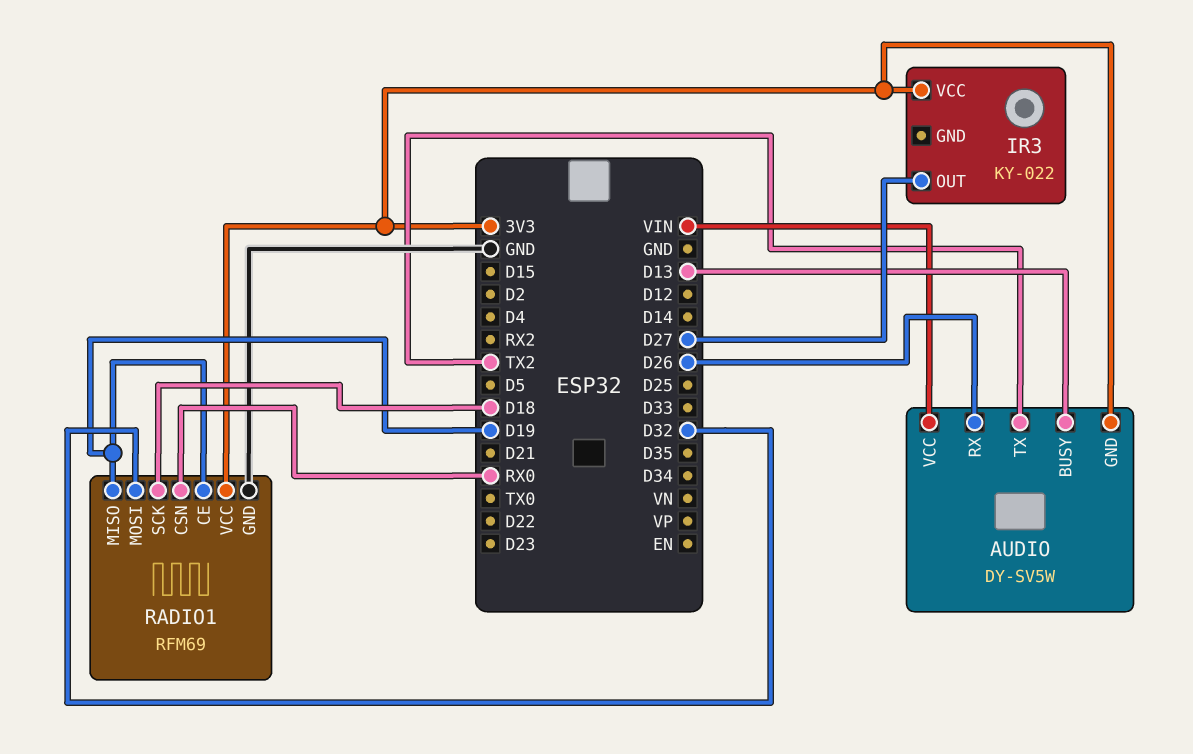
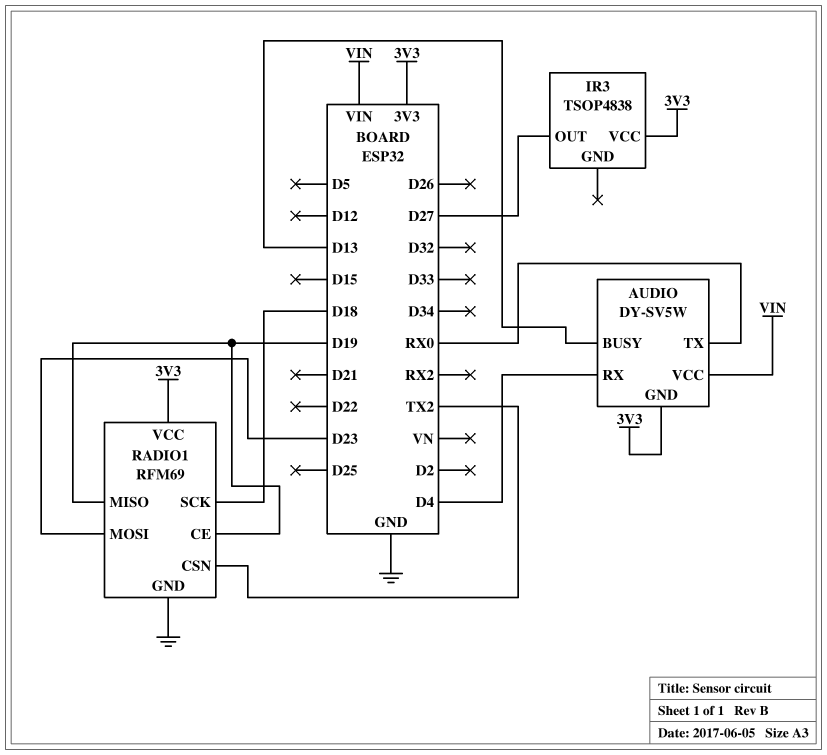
AUDIO pin RX: D26 -> D4
AUDIO pin TX: TX2 -> RX0
IR3: KY-022 -> TSOP4838
RADIO1 pin CSN: RX0 -> TX2
RADIO1 pin MOSI: D32 -> D23

